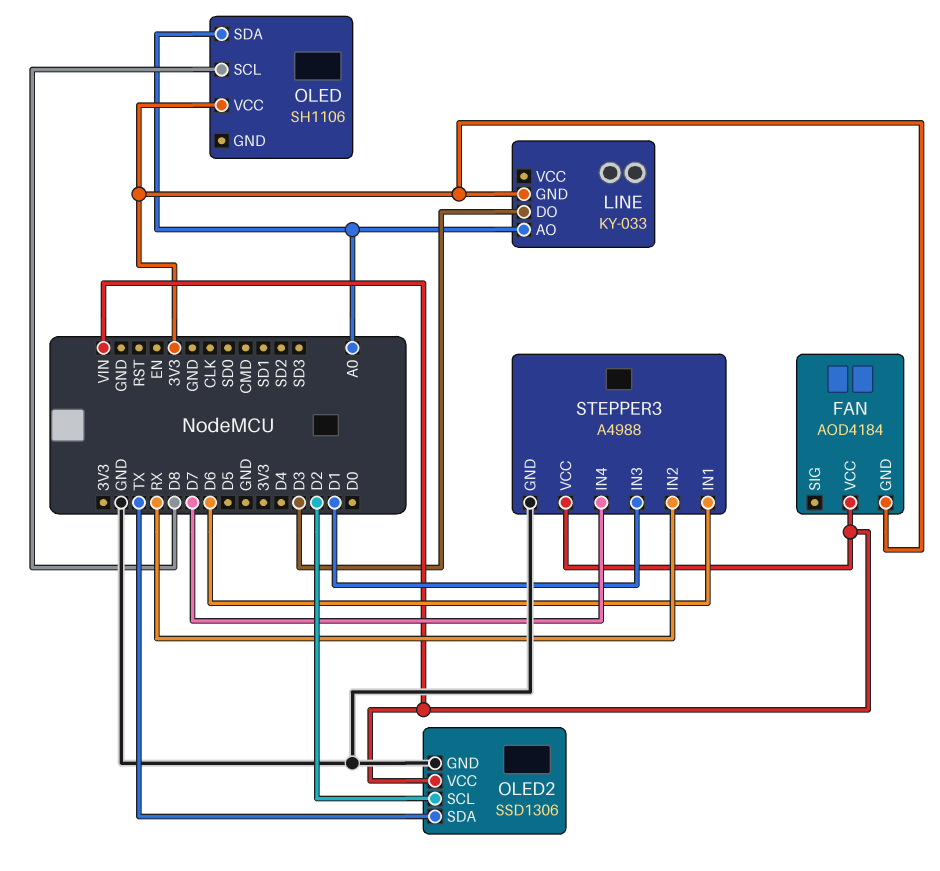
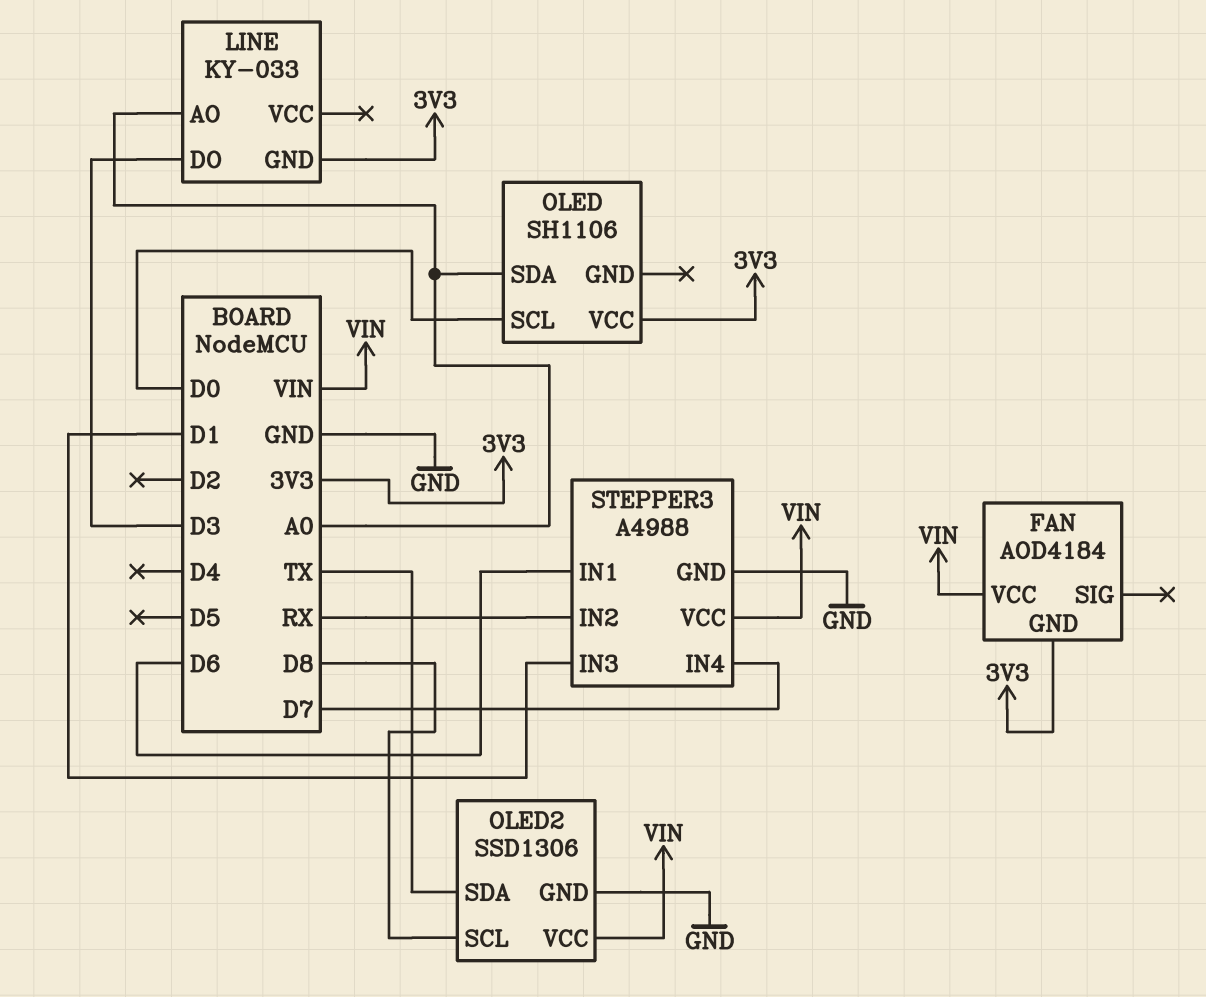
OLED pin SCL: D8 -> D0
OLED2 pin SCL: D2 -> D8

